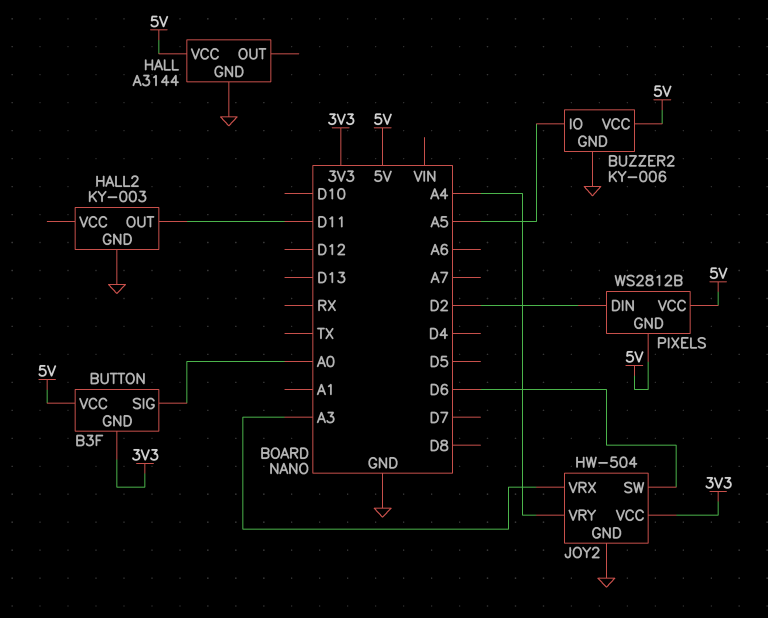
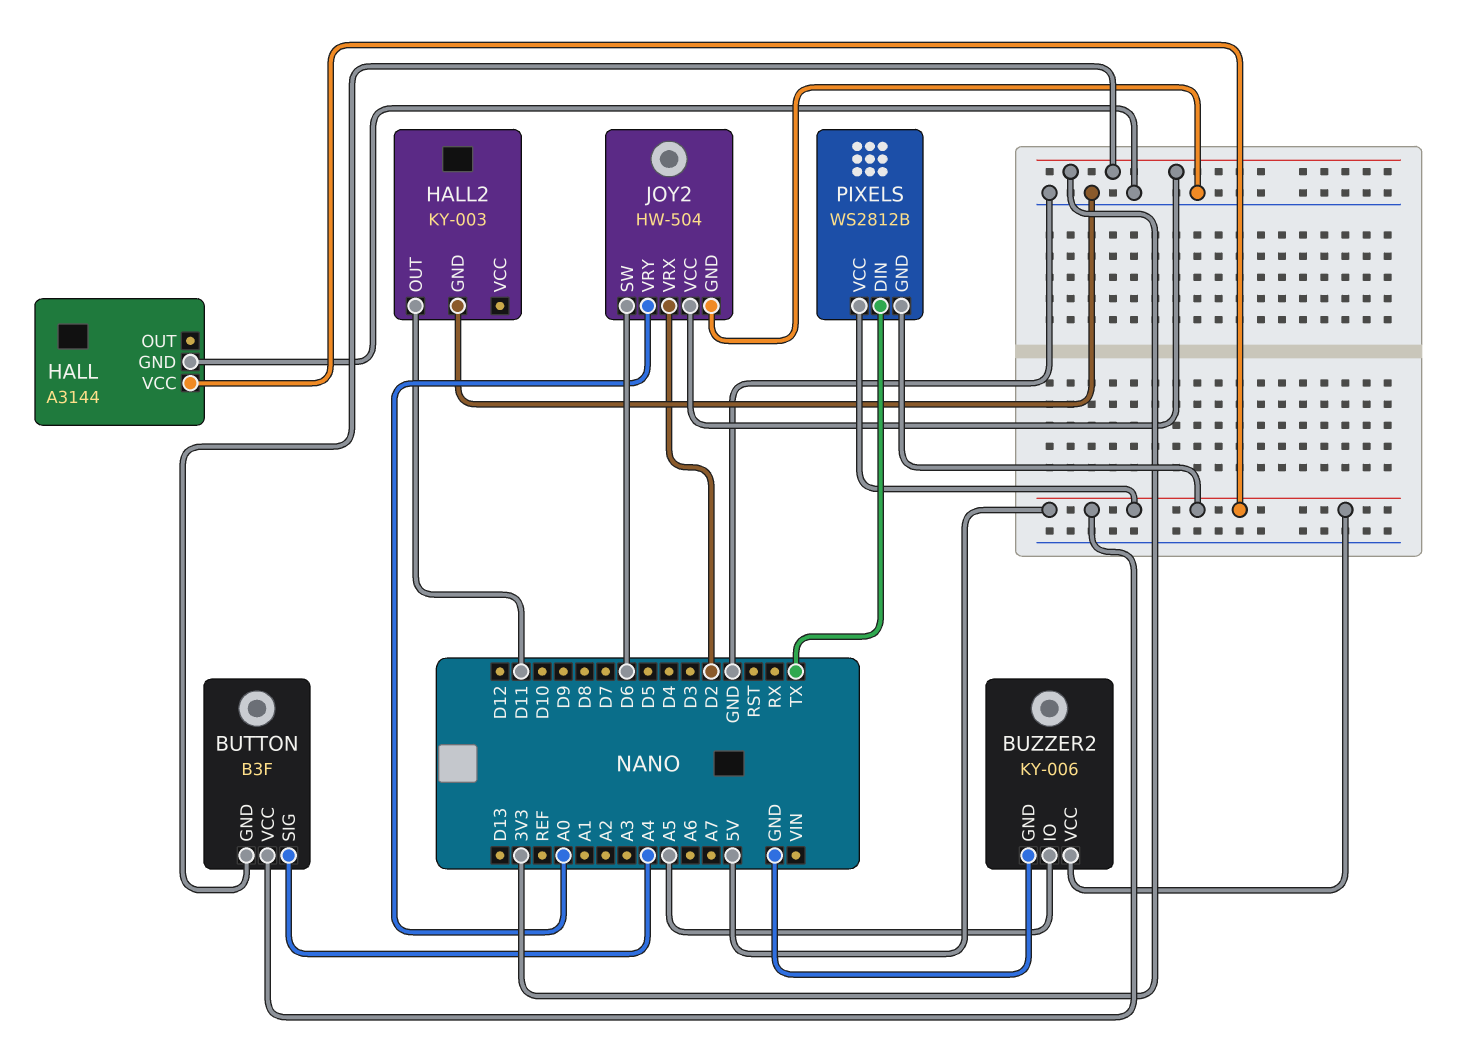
BUTTON pin SIG: A0 -> A4
JOY2 pin VRX: A3 -> D2
JOY2 pin VRY: A4 -> A0
PIXELS pin DIN: D2 -> TX

